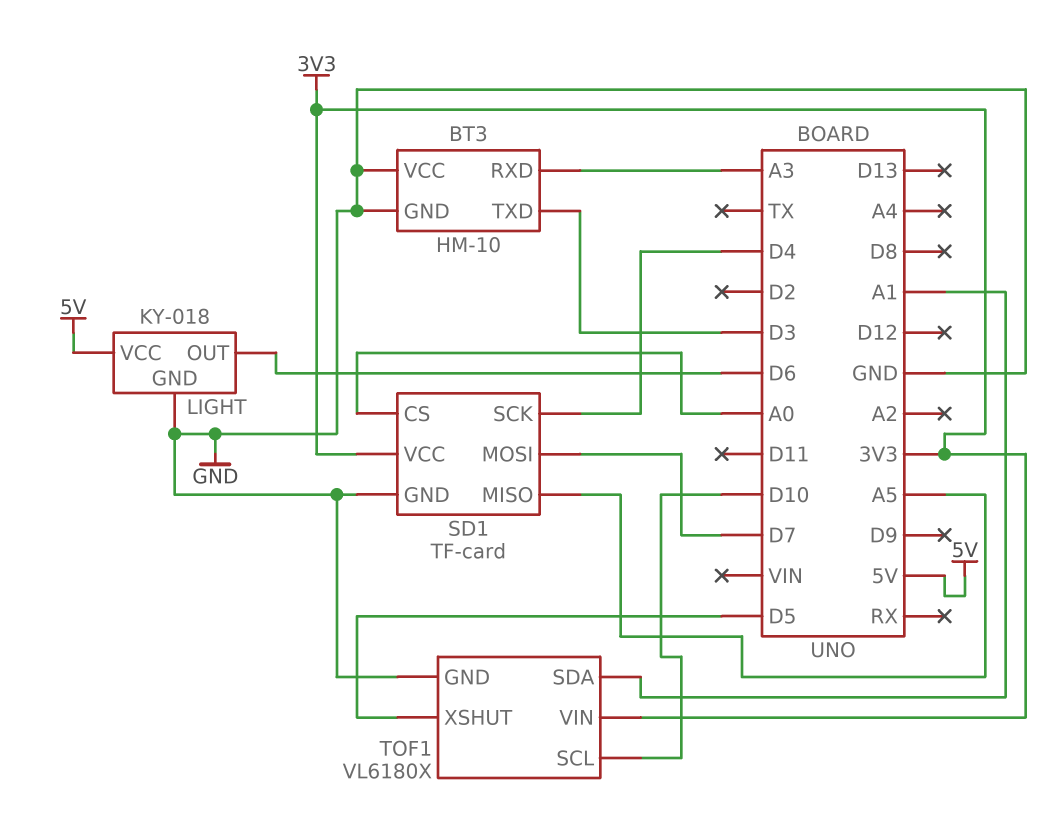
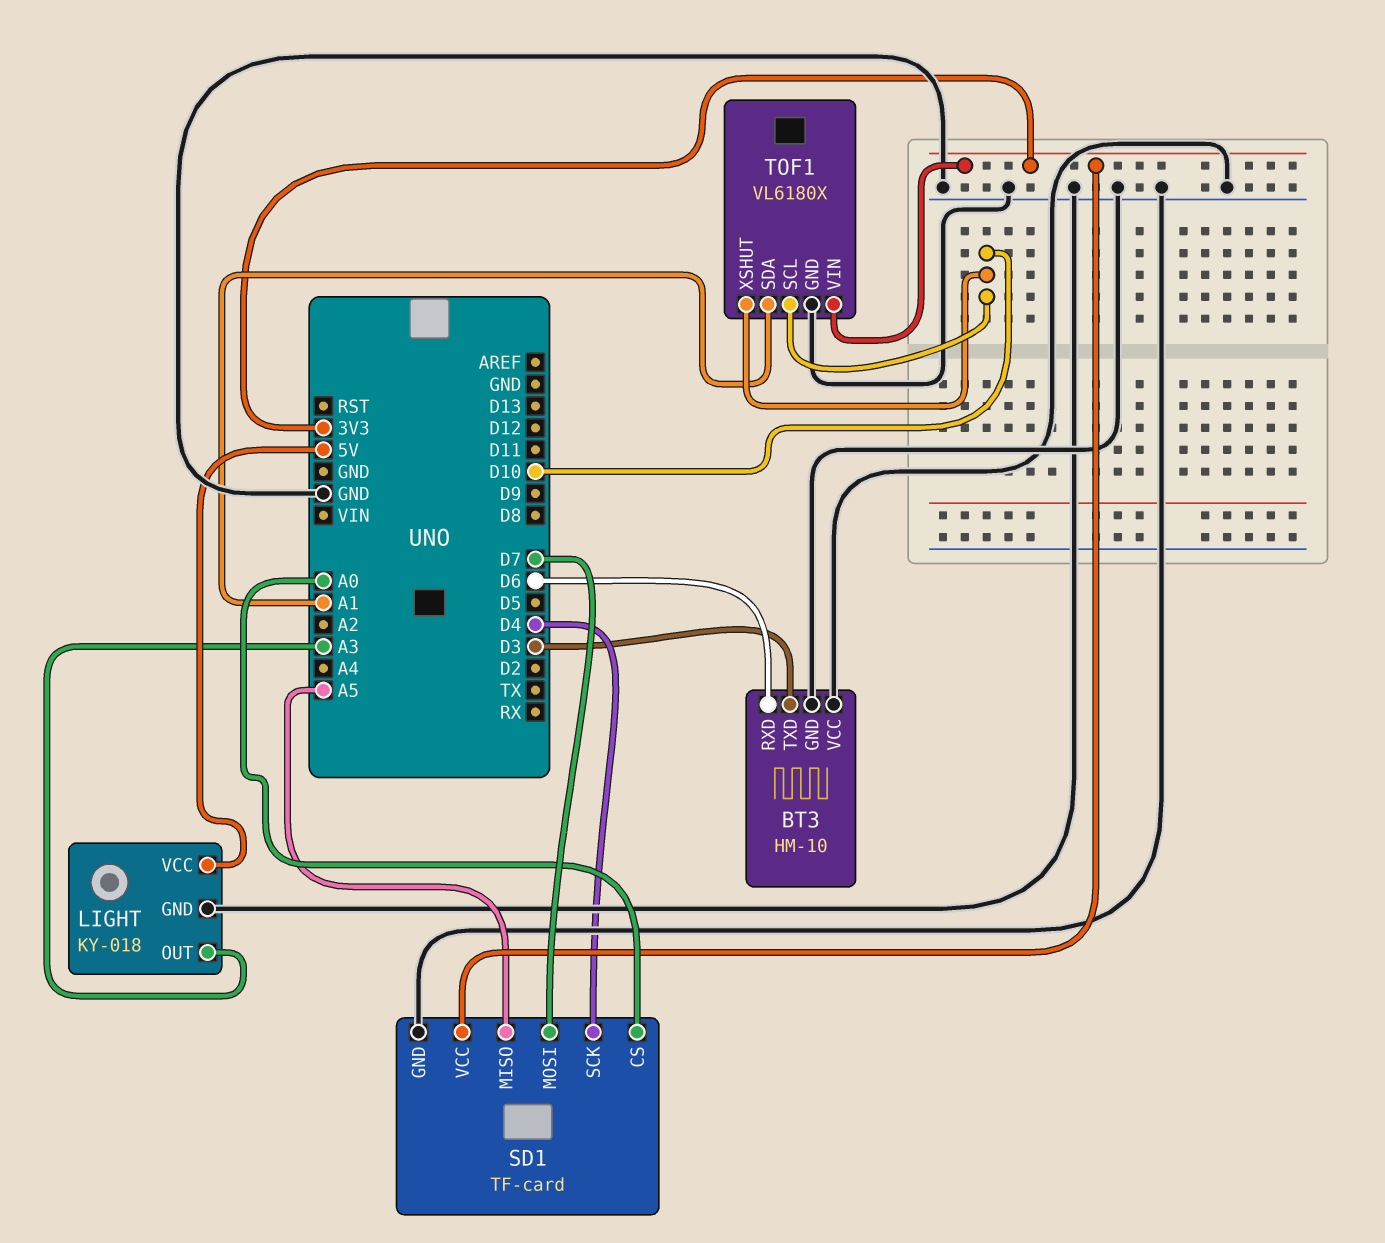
BT3 pin RXD: A3 -> D6
LIGHT pin OUT: D6 -> A3
TOF1 pin XSHUT: D5 -> D10

